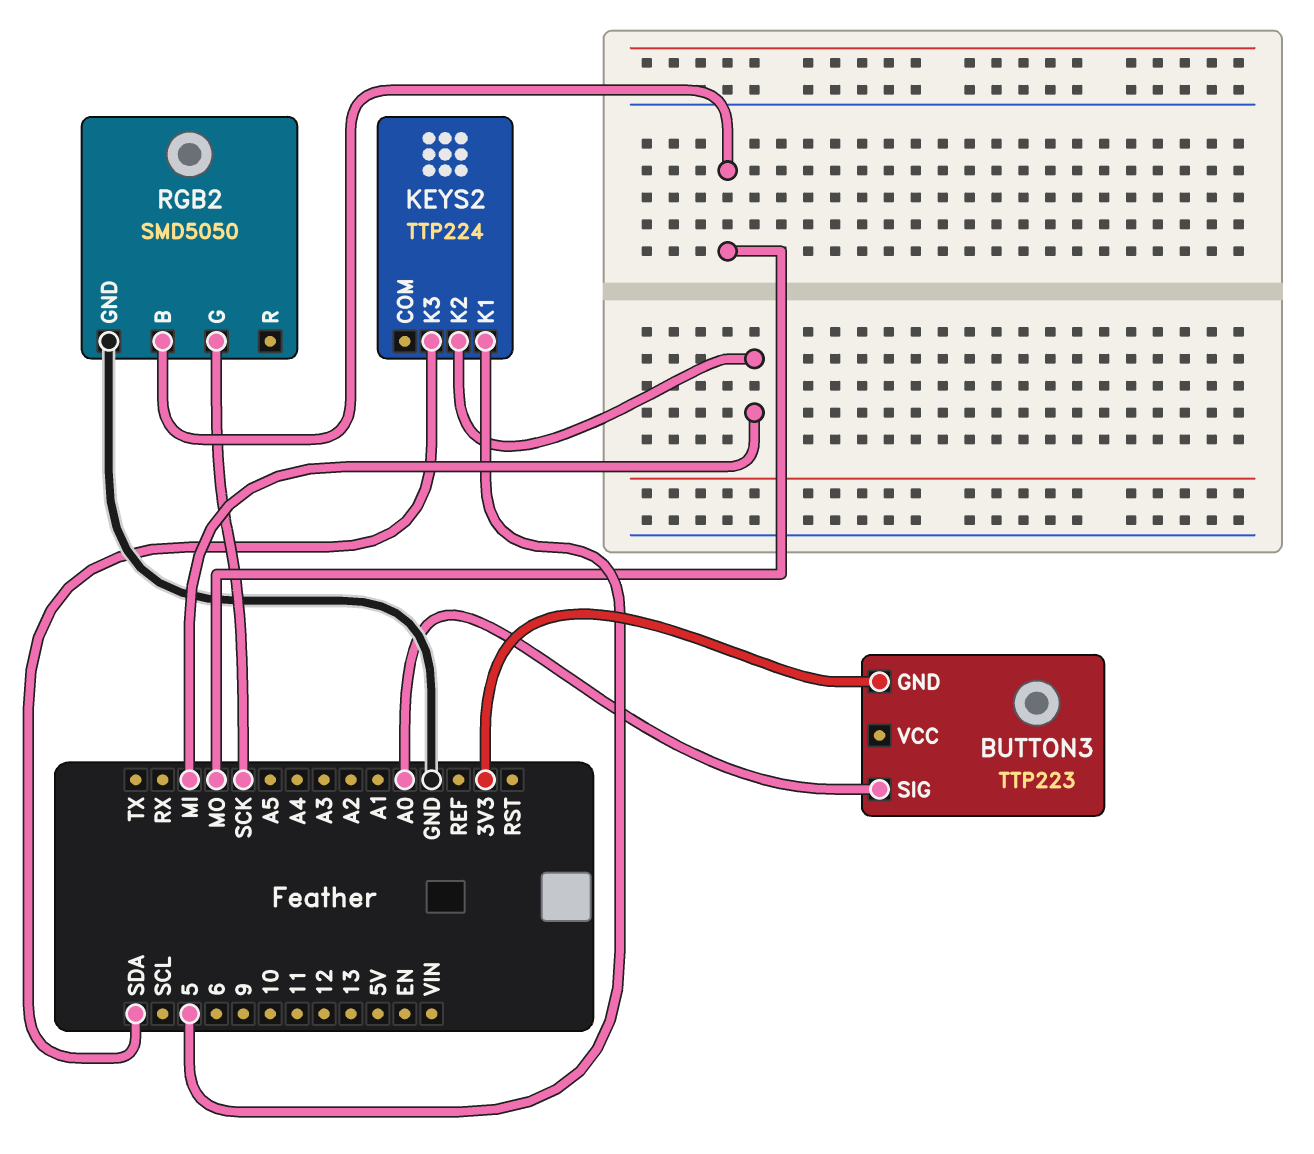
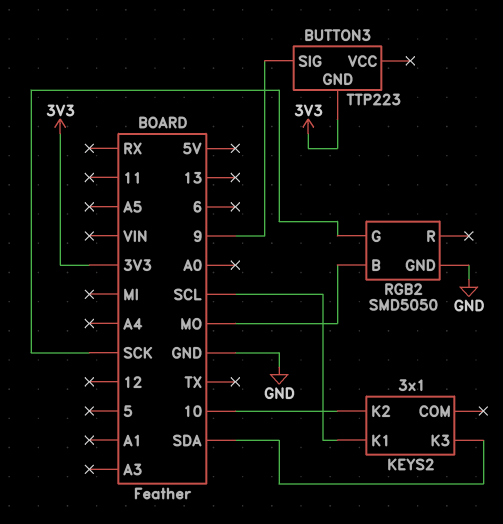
BUTTON3 pin SIG: A0 -> 9
KEYS2: TTP224 -> 3x1
KEYS2 pin K1: 5 -> SCL
KEYS2 pin K2: MI -> 10

